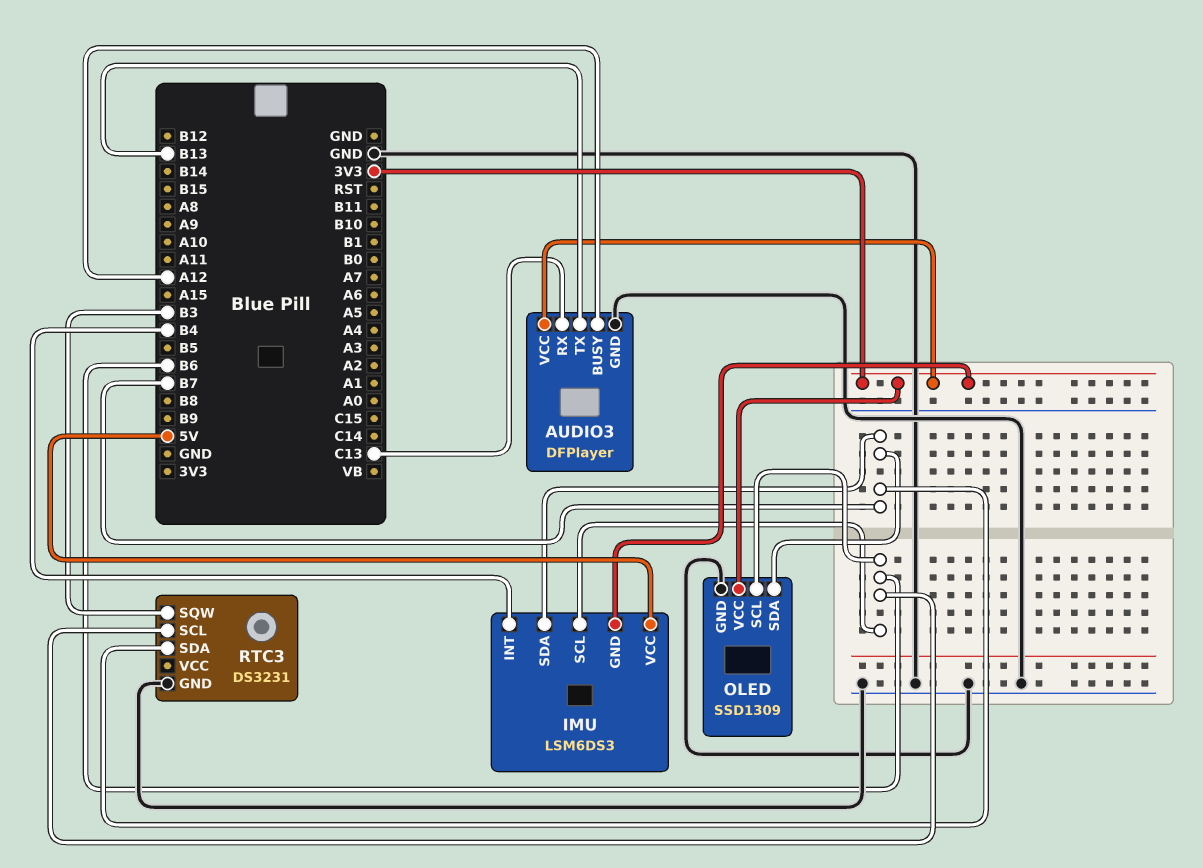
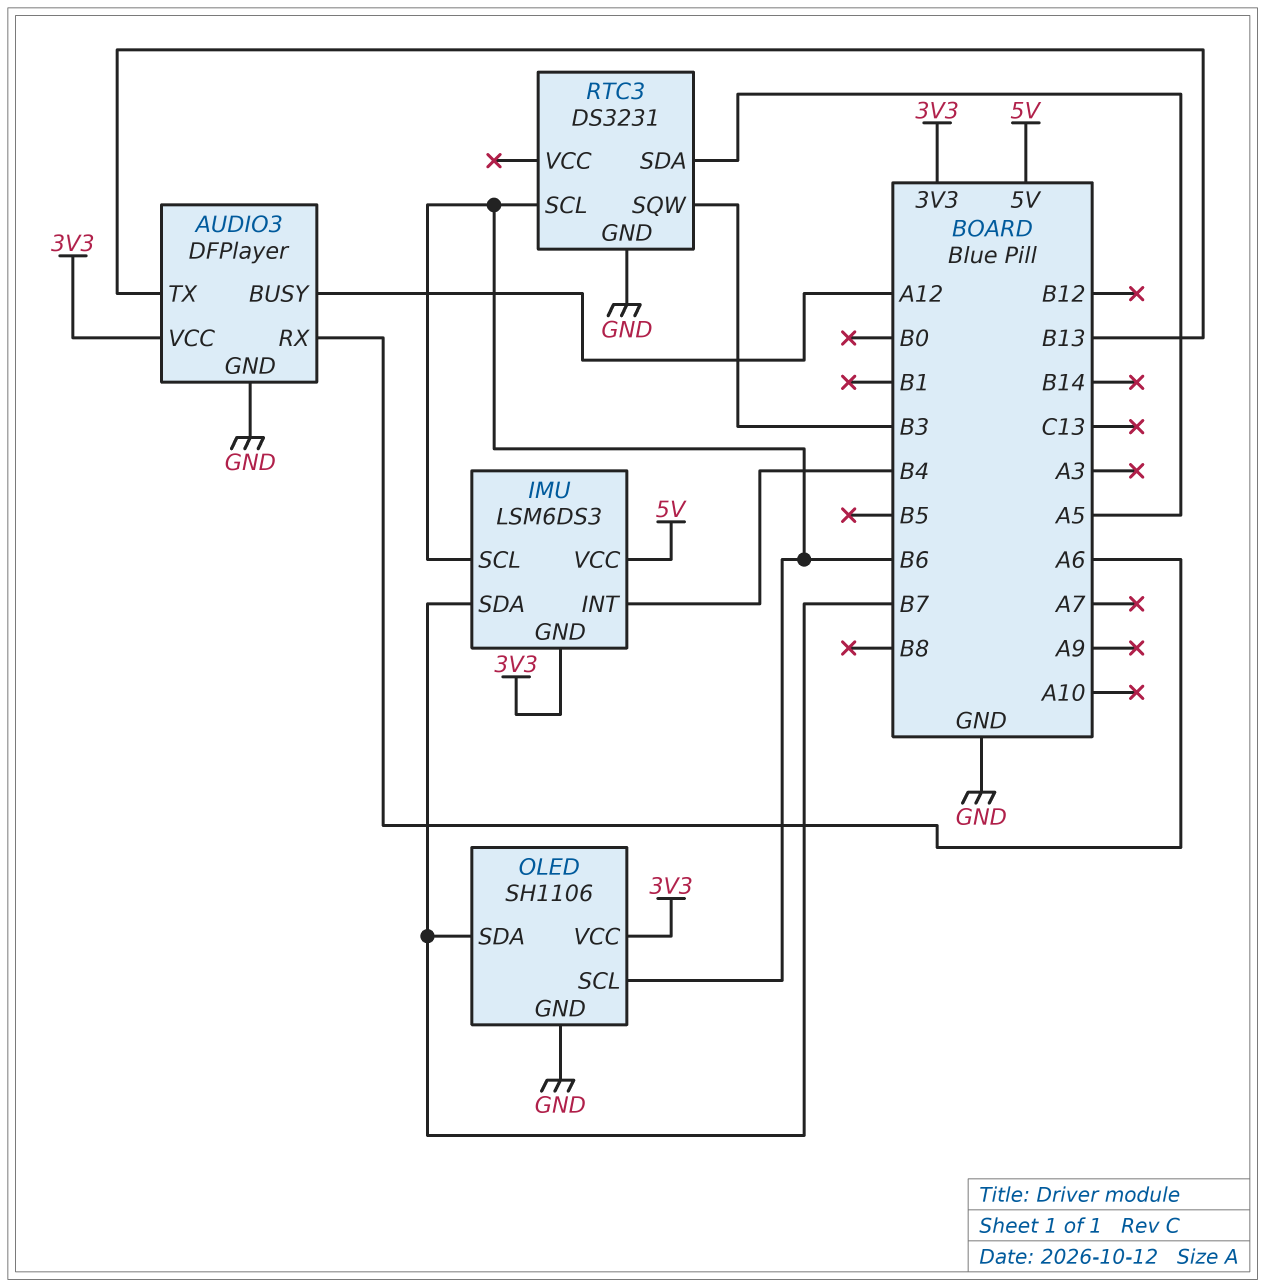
AUDIO3 pin RX: C13 -> A6
OLED: SSD1309 -> SH1106
RTC3 pin SDA: B7 -> A5

